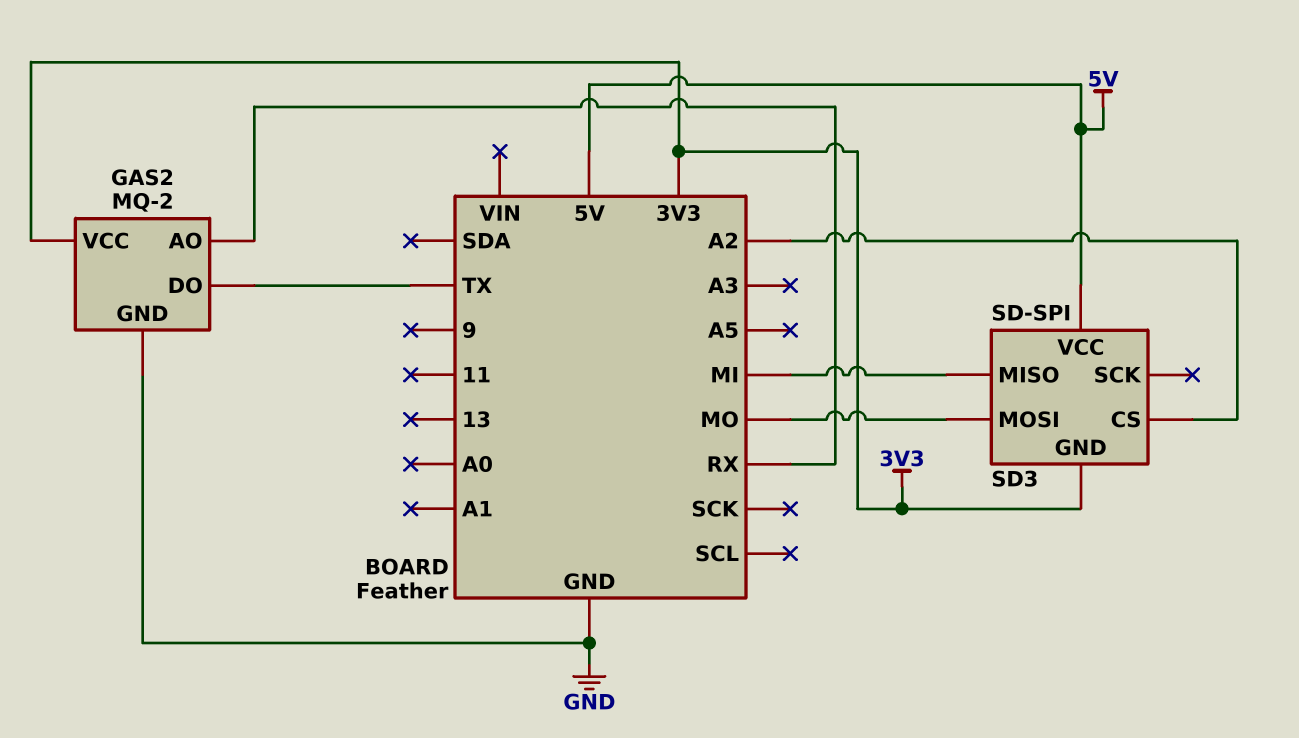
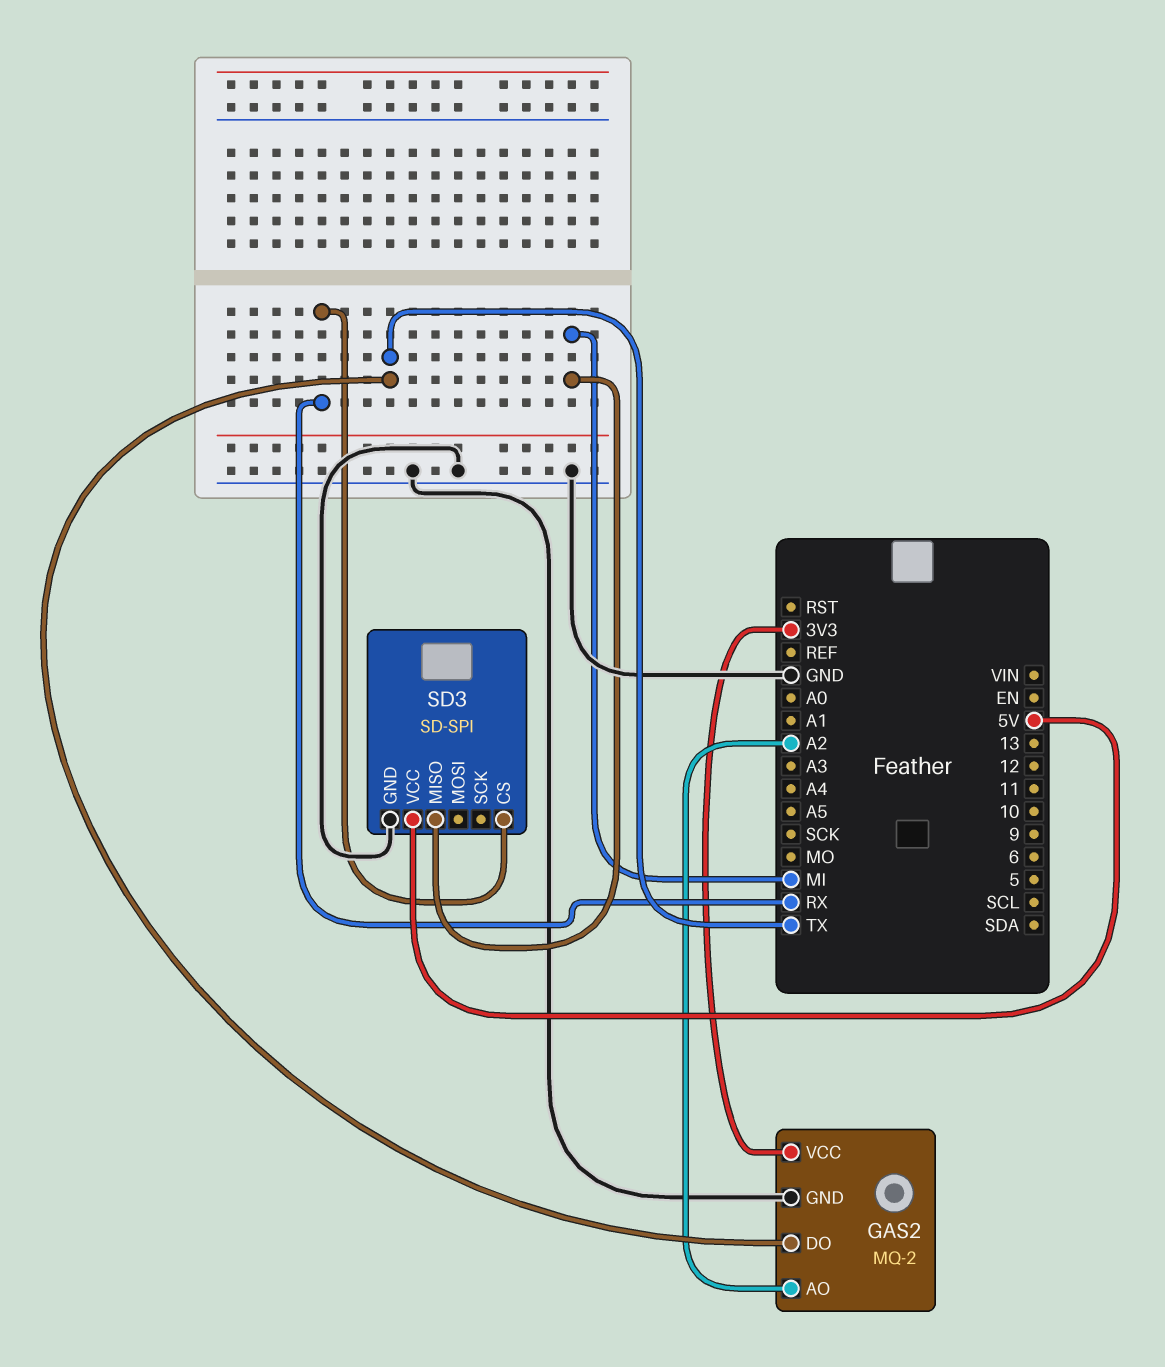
GAS2 pin AO: RX -> A2
SD3 pin CS: A2 -> RX
SD3 pin GND: 3V3 -> GND
SD3 pin MOSI: MO -> none

